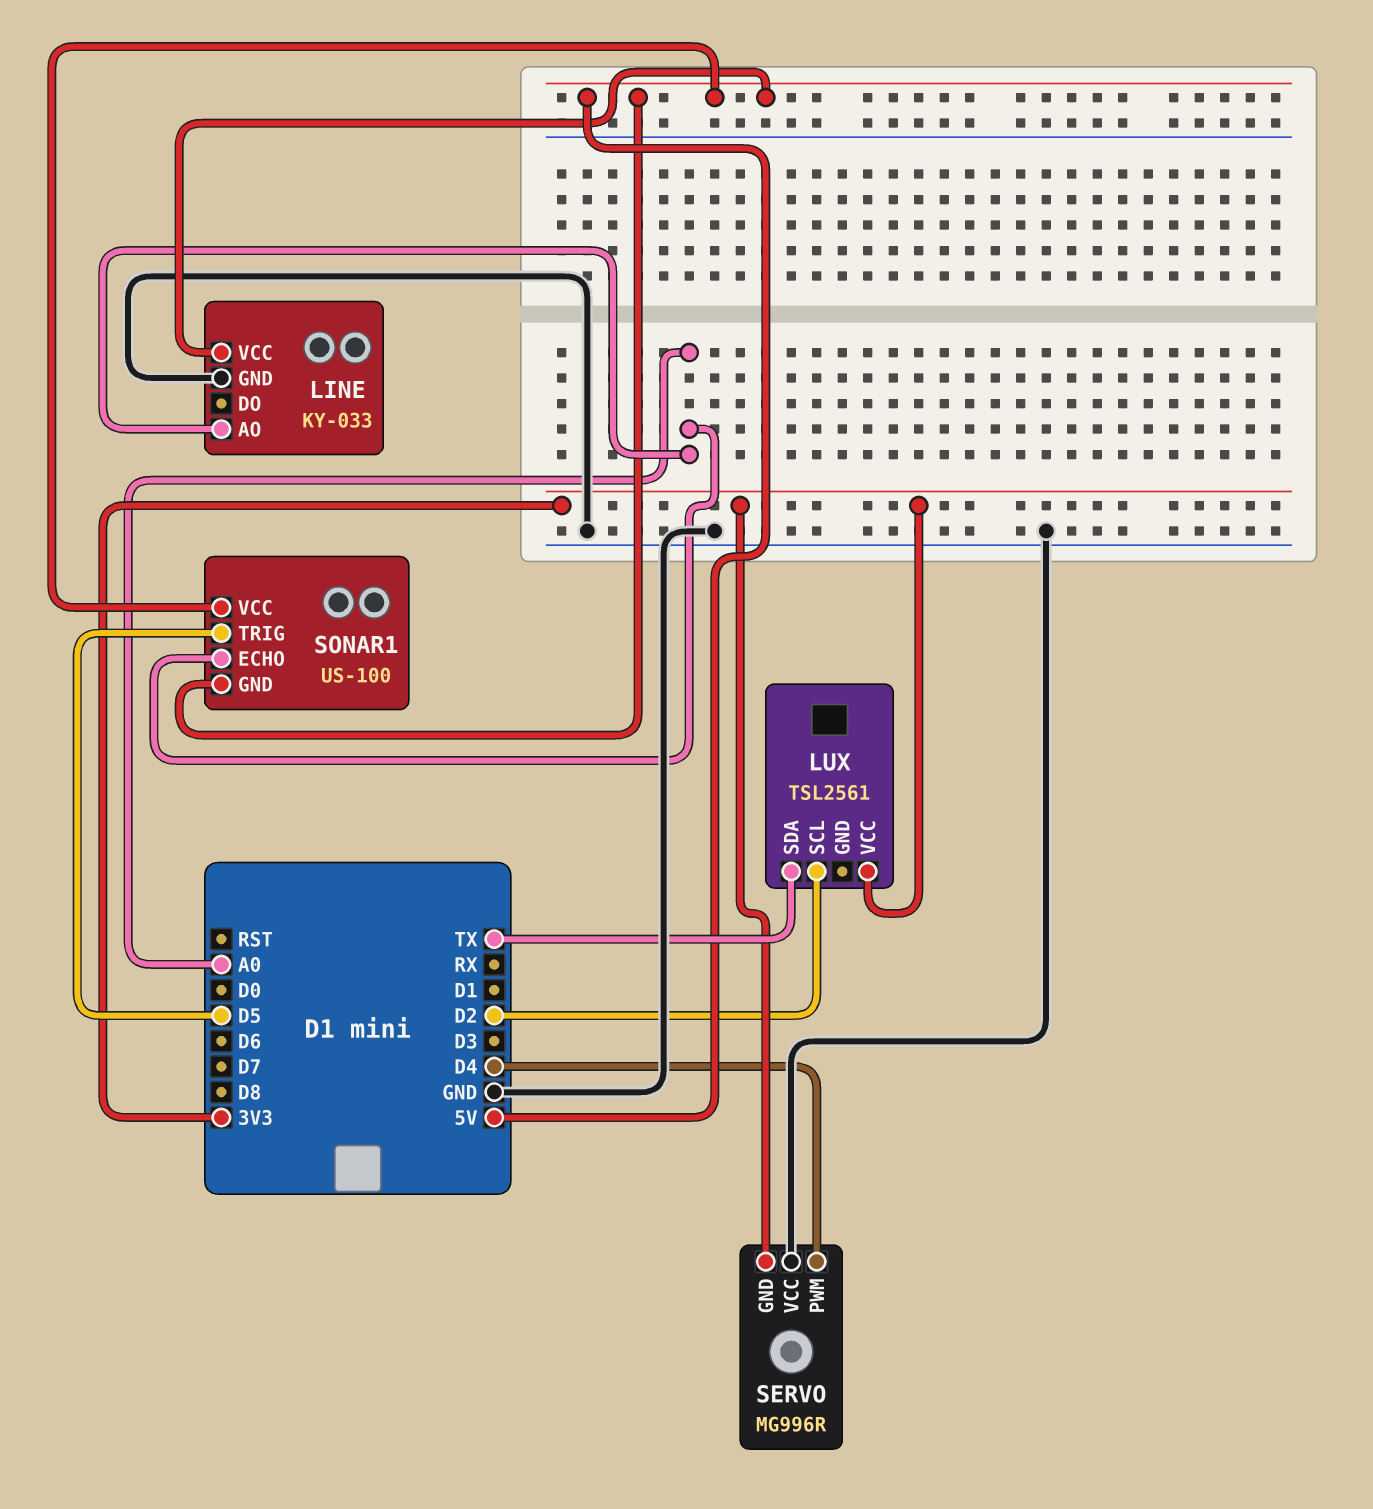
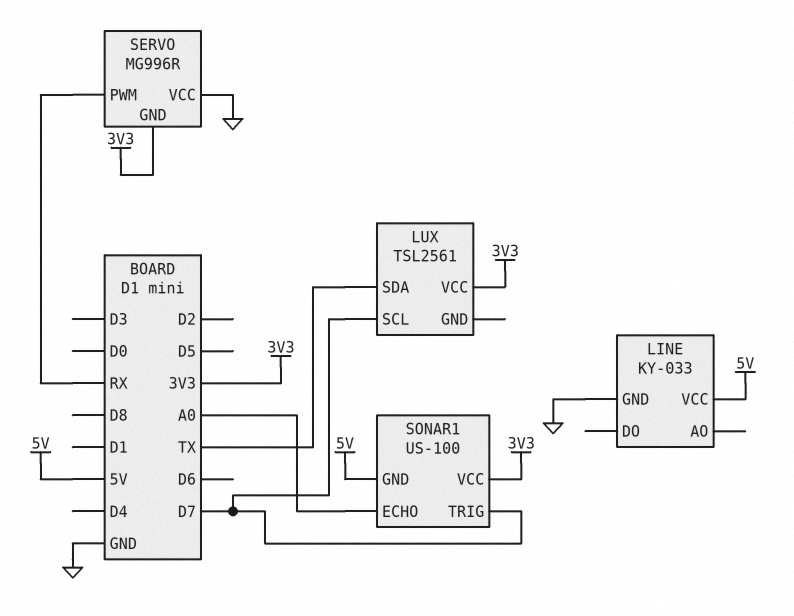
LINE pin AO: A0 -> none
LUX pin SCL: D2 -> D7
SERVO pin PWM: D4 -> RX
SONAR1 pin TRIG: D5 -> D7
SONAR1 pin VCC: 5V -> 3V3

